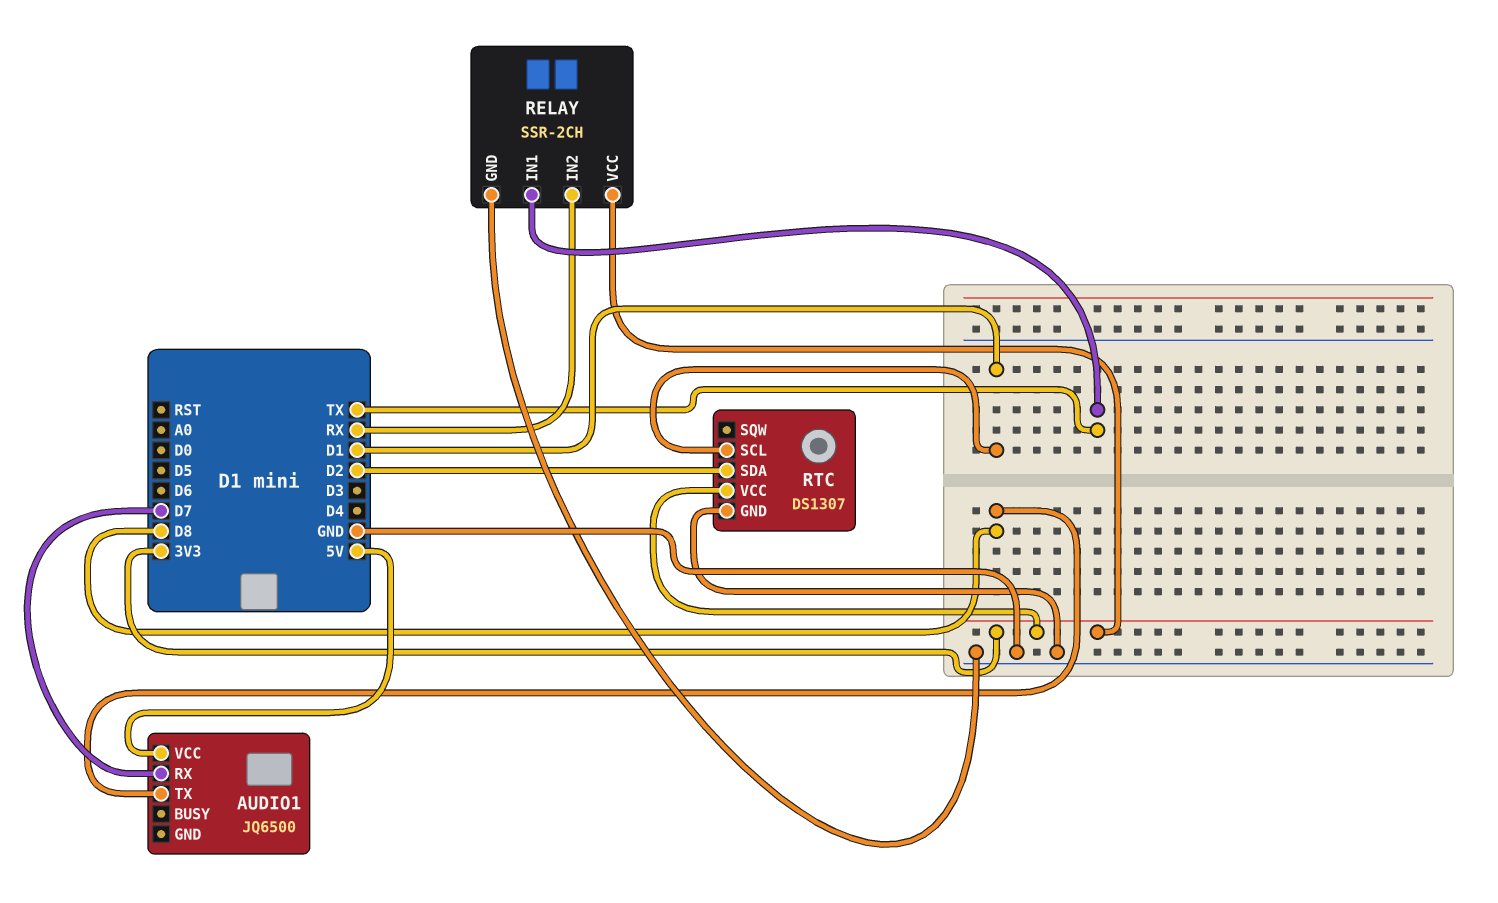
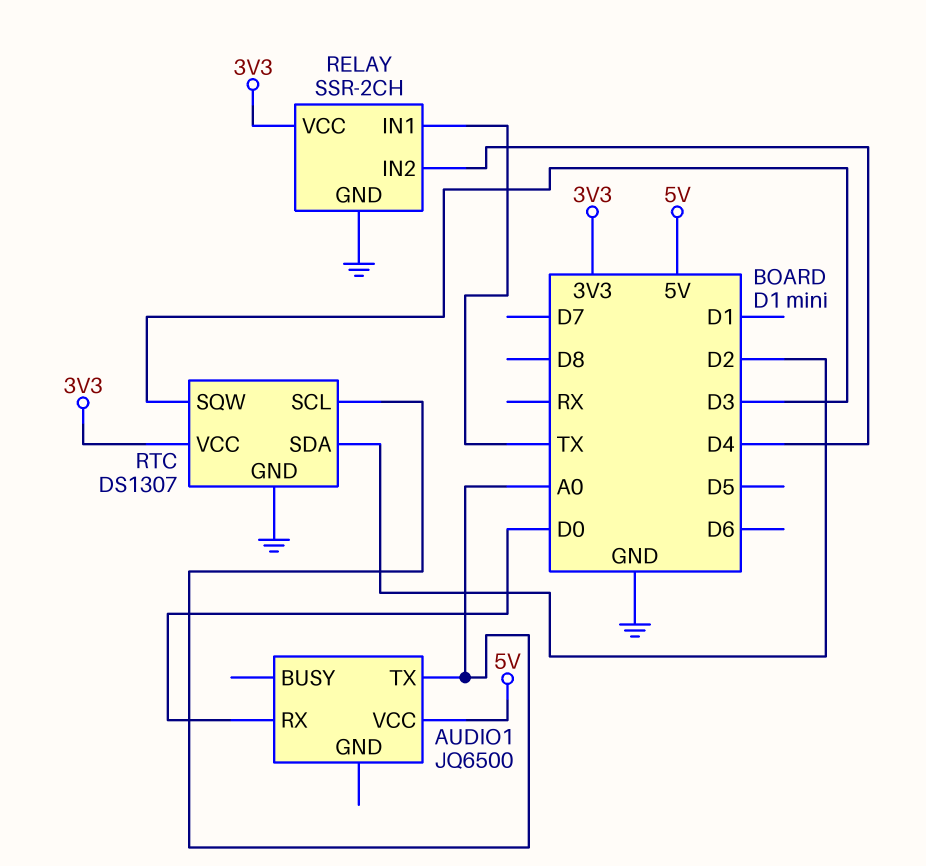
AUDIO1 pin RX: D7 -> D0
AUDIO1 pin TX: D8 -> A0
RELAY pin IN2: RX -> D4
RTC pin SCL: D1 -> A0
RTC pin SQW: none -> D3

